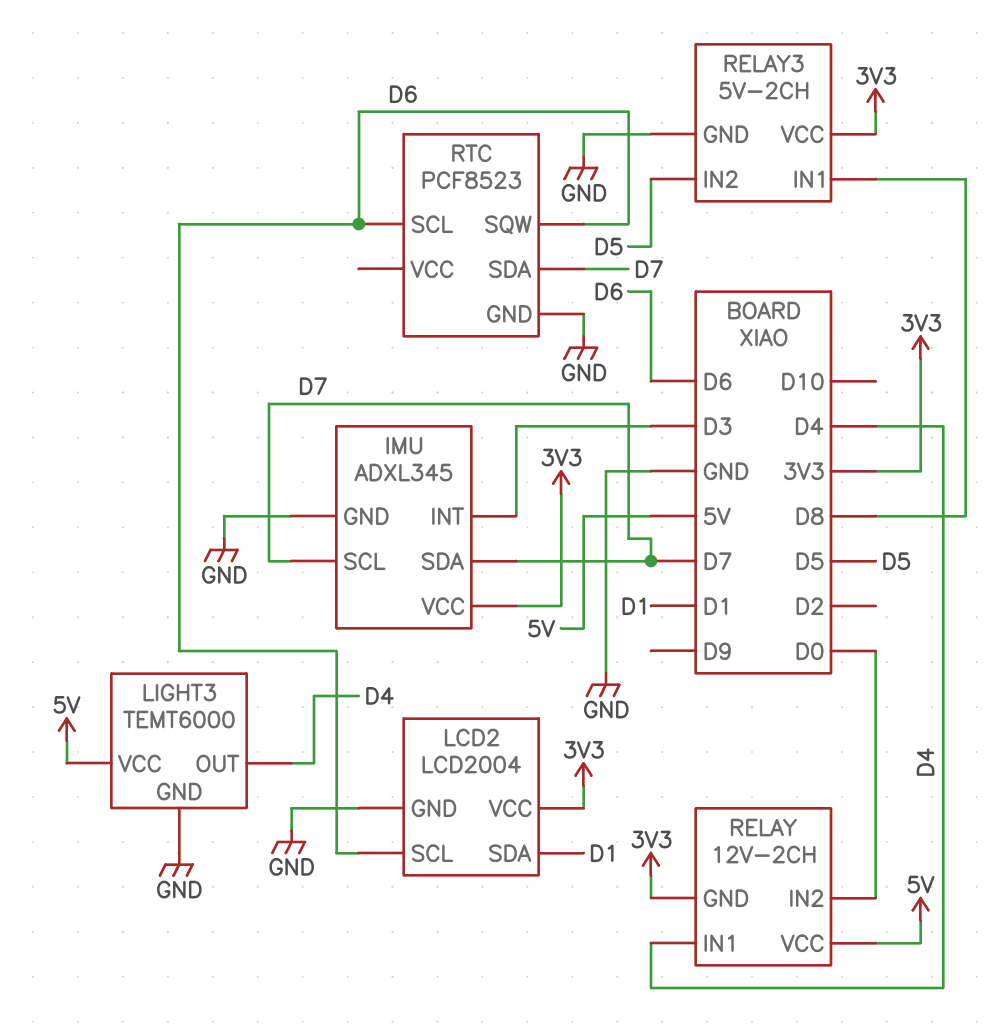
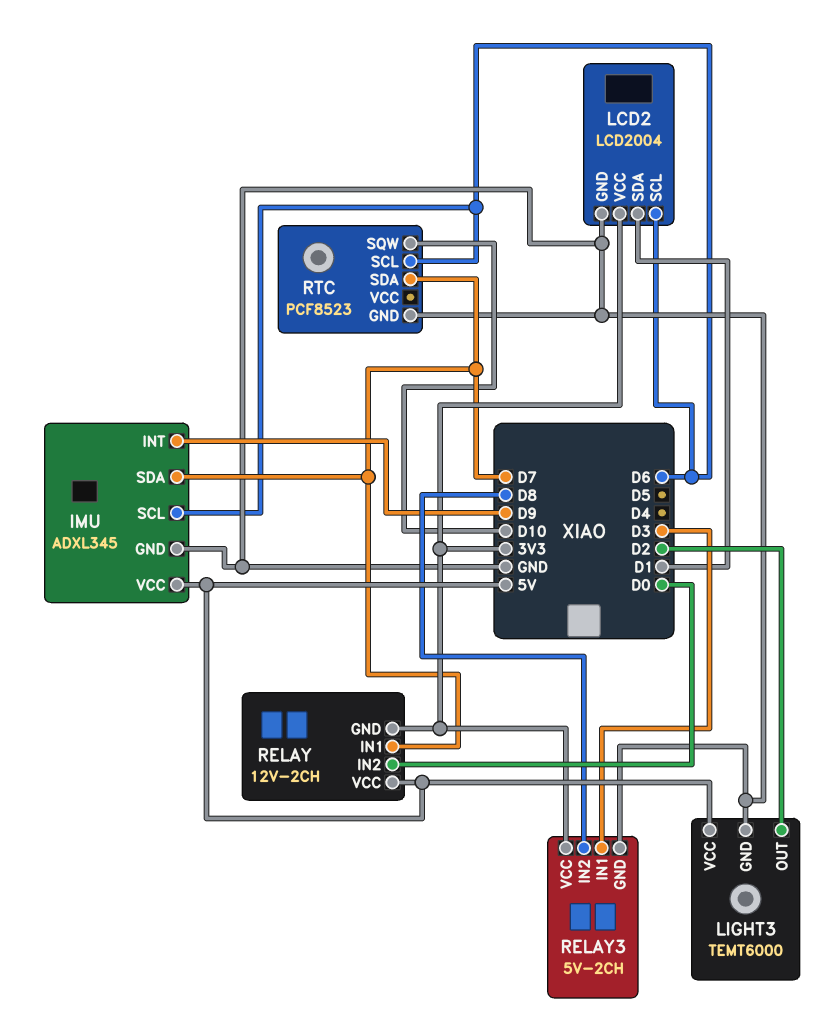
IMU pin INT: D3 -> D9
IMU pin SCL: D7 -> D6
IMU pin VCC: 3V3 -> 5V
LIGHT3 pin OUT: D4 -> D2
RELAY pin IN1: D4 -> D7
RELAY3 pin IN1: D8 -> D3
RELAY3 pin IN2: D5 -> D8
RTC pin SQW: D6 -> D10

